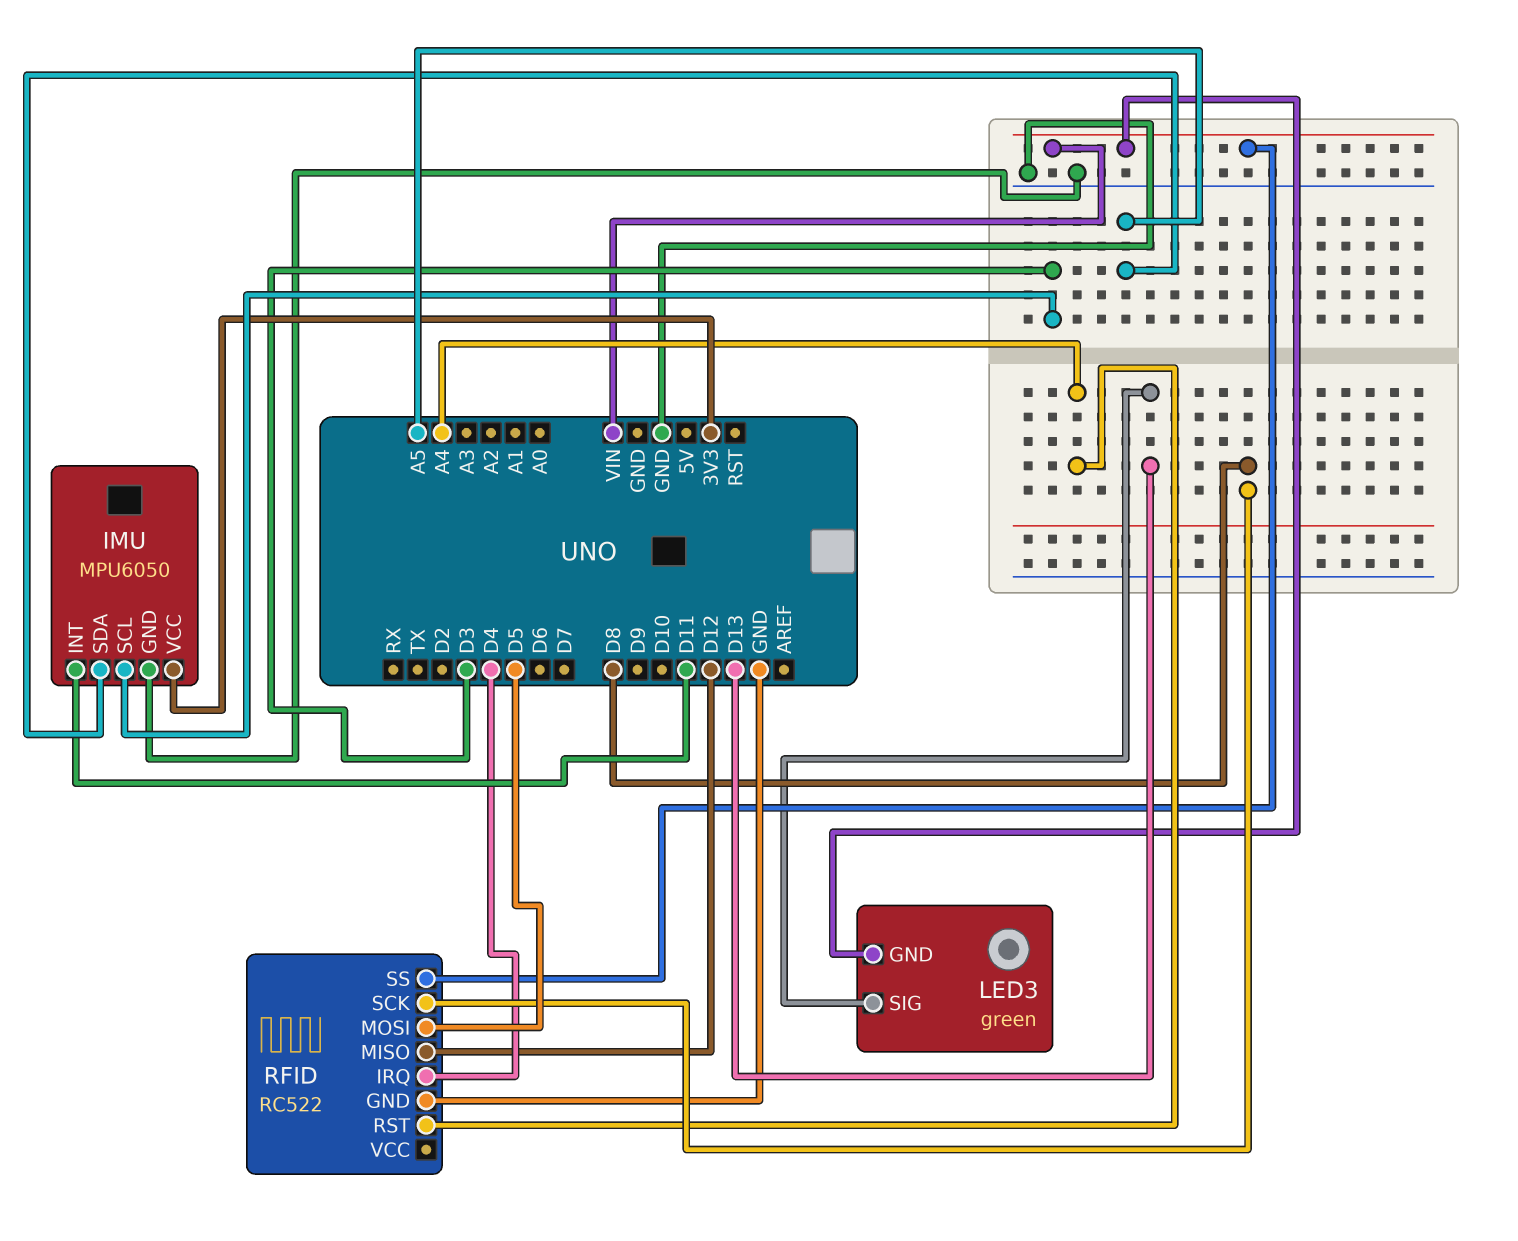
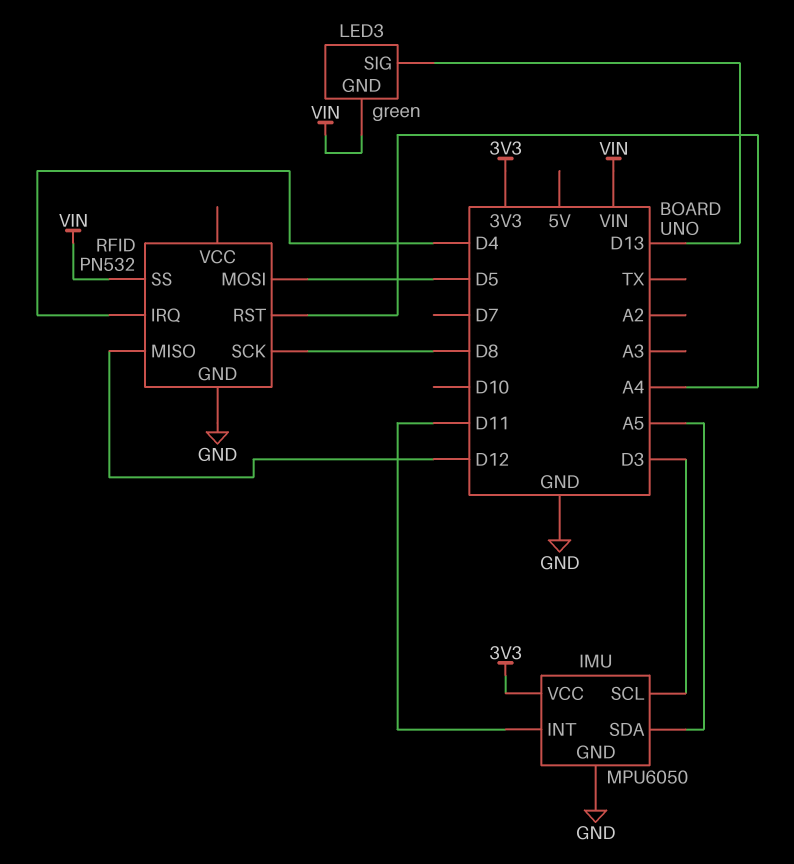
RFID: RC522 -> PN532

